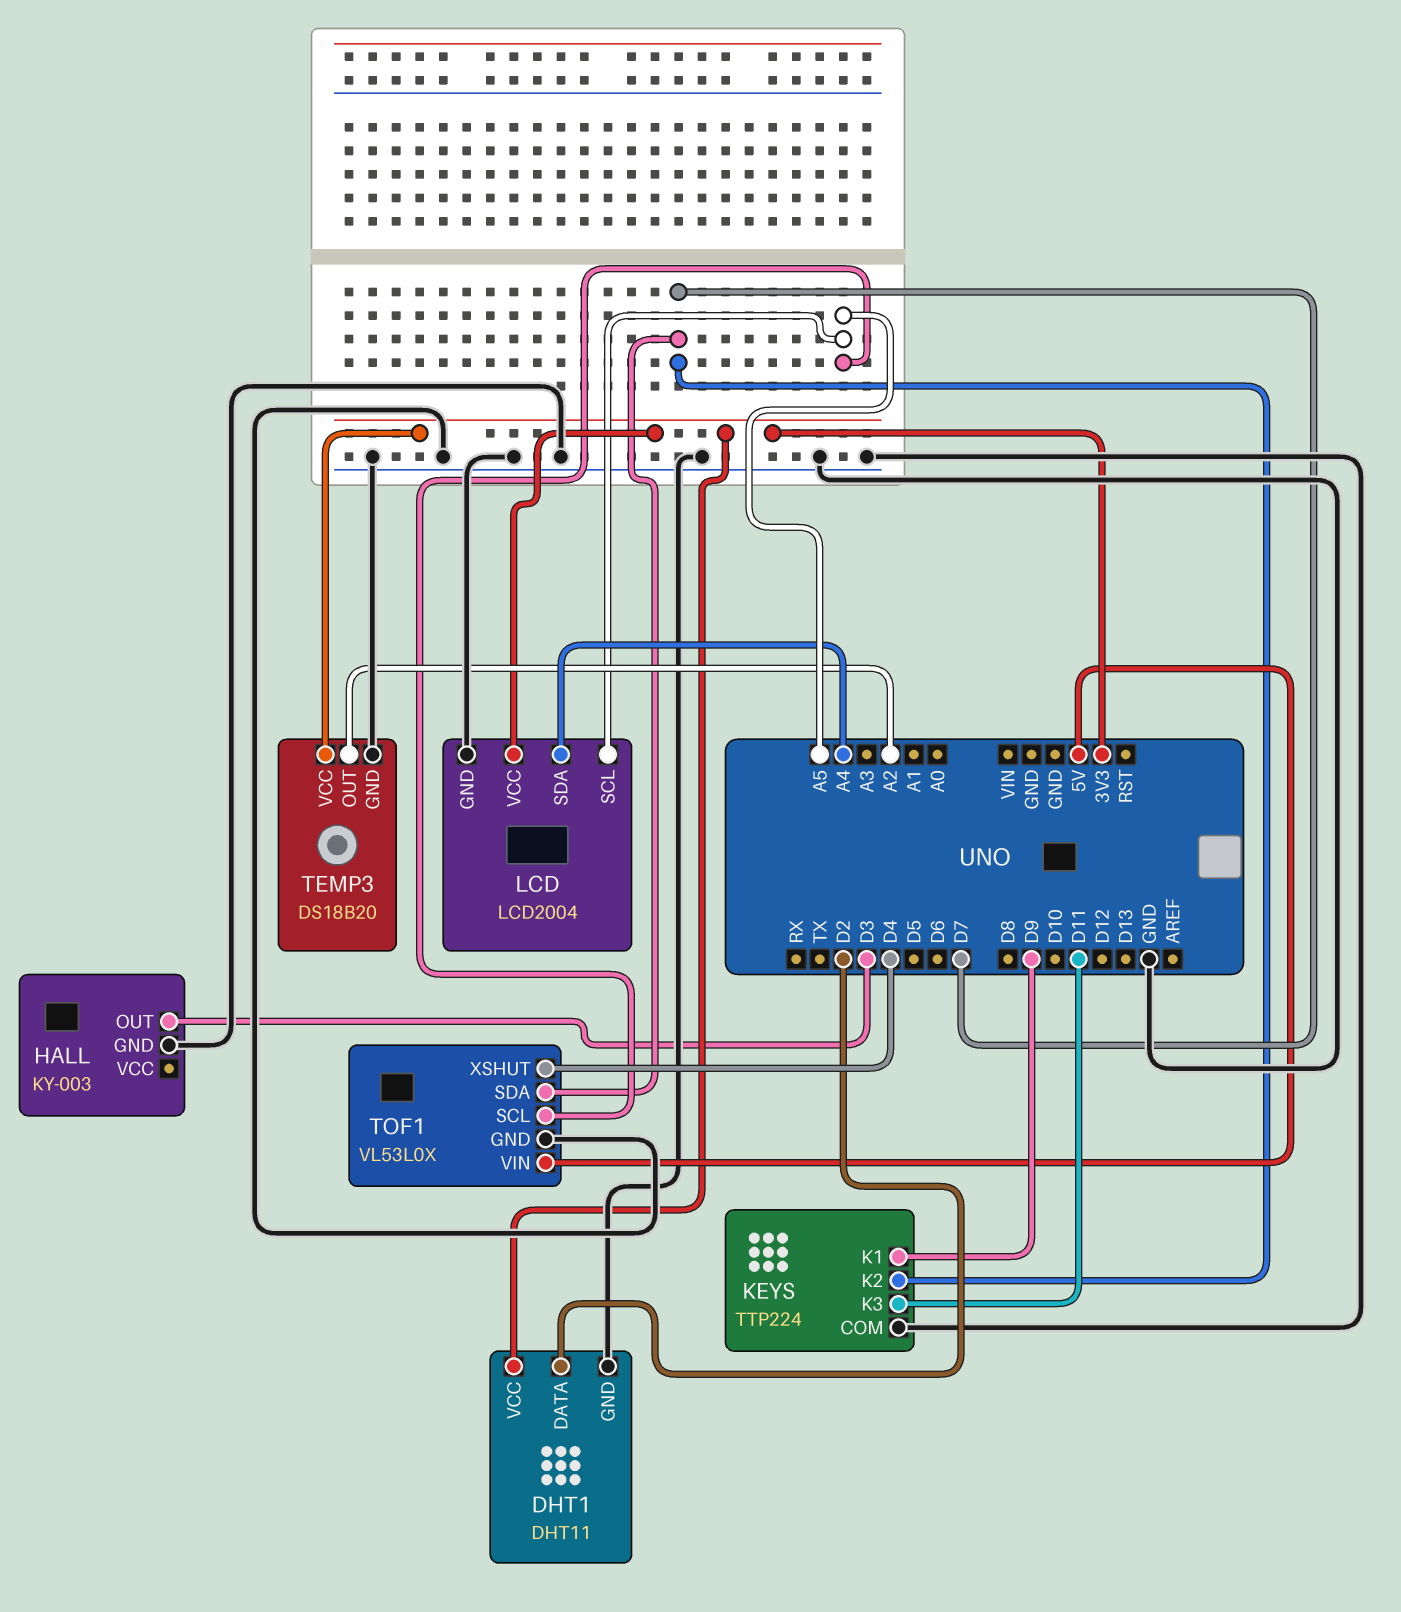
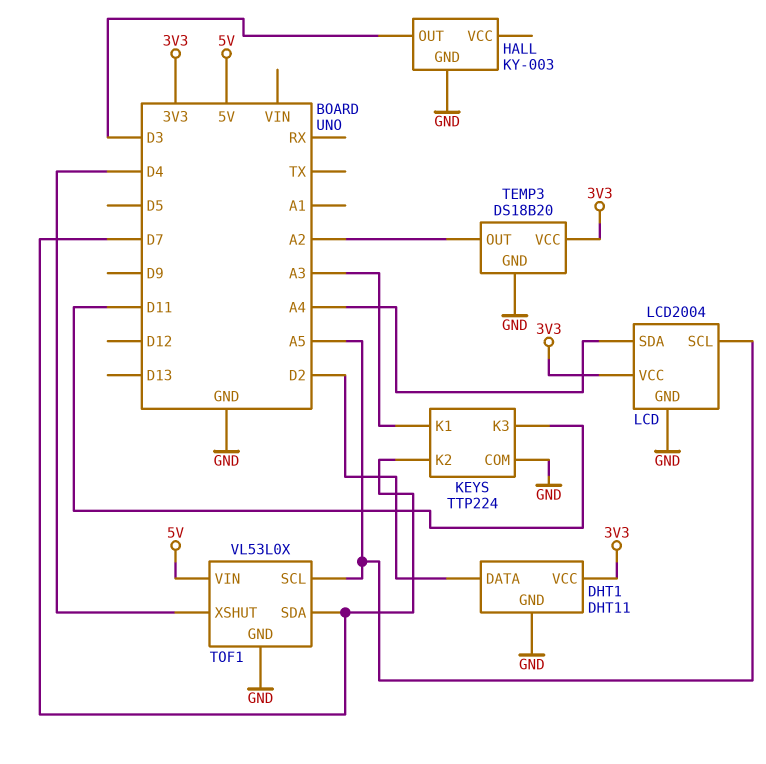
KEYS pin K1: D9 -> A3

